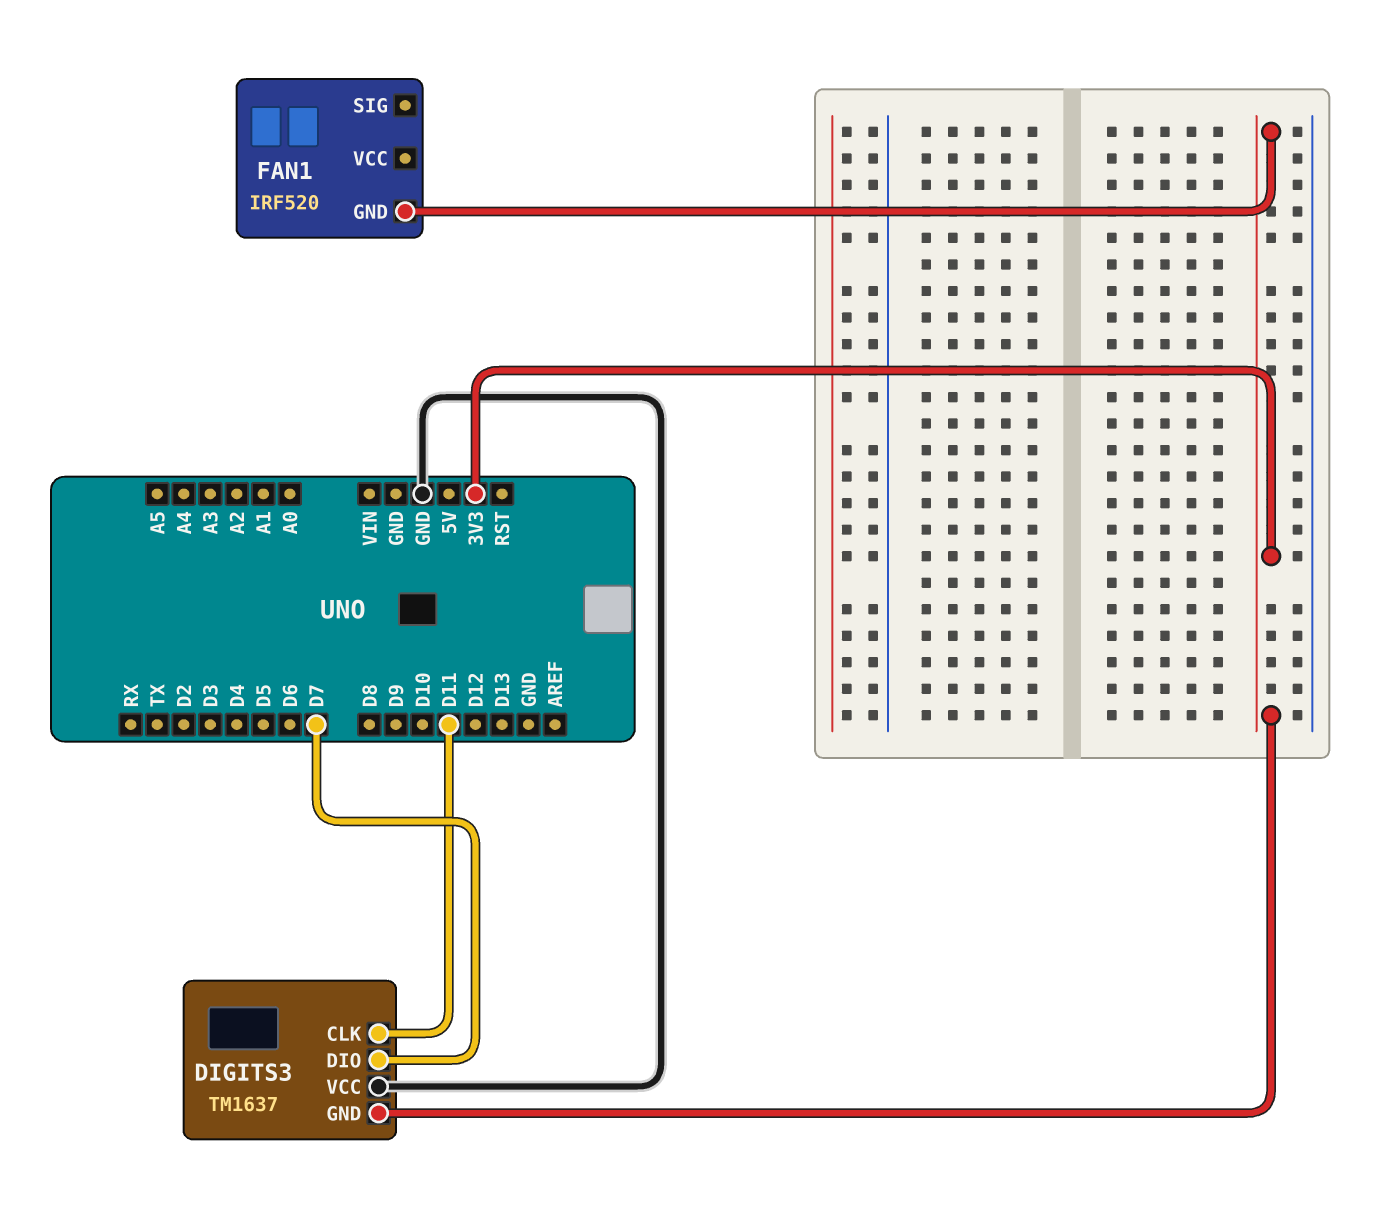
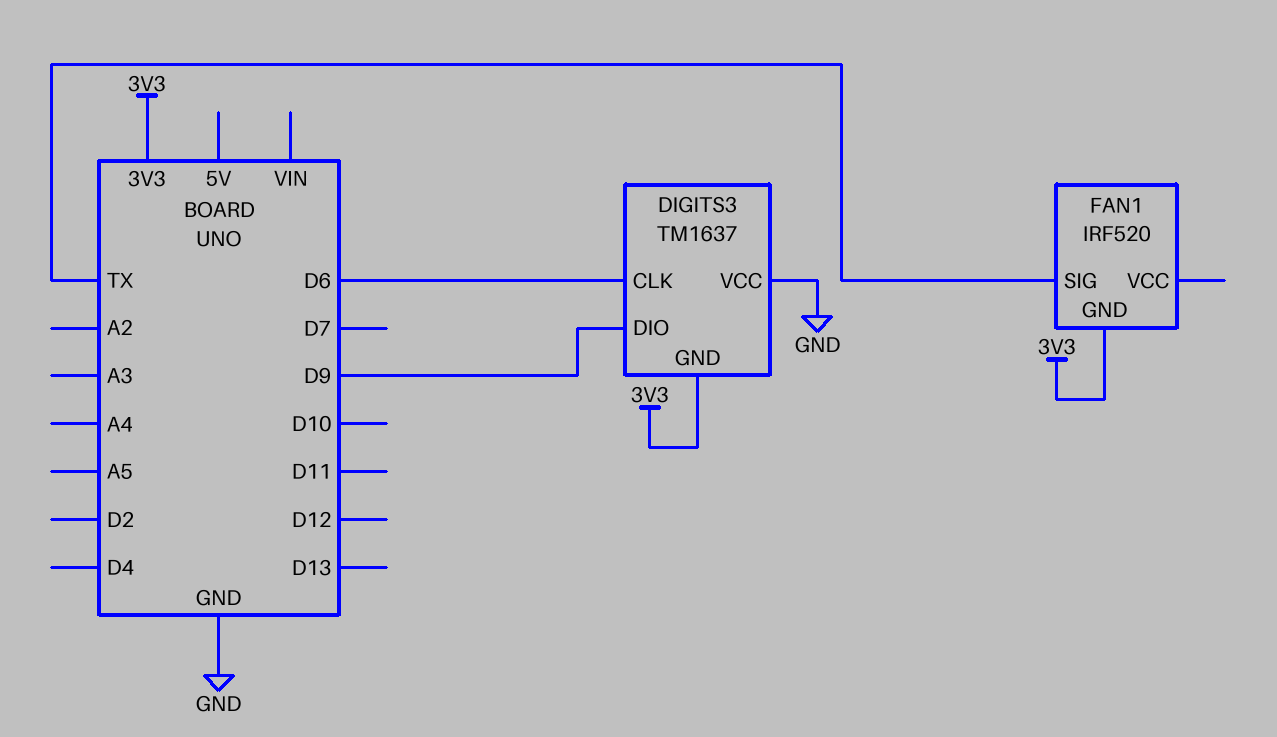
DIGITS3 pin CLK: D11 -> D6
DIGITS3 pin DIO: D7 -> D9
FAN1 pin SIG: none -> TX

